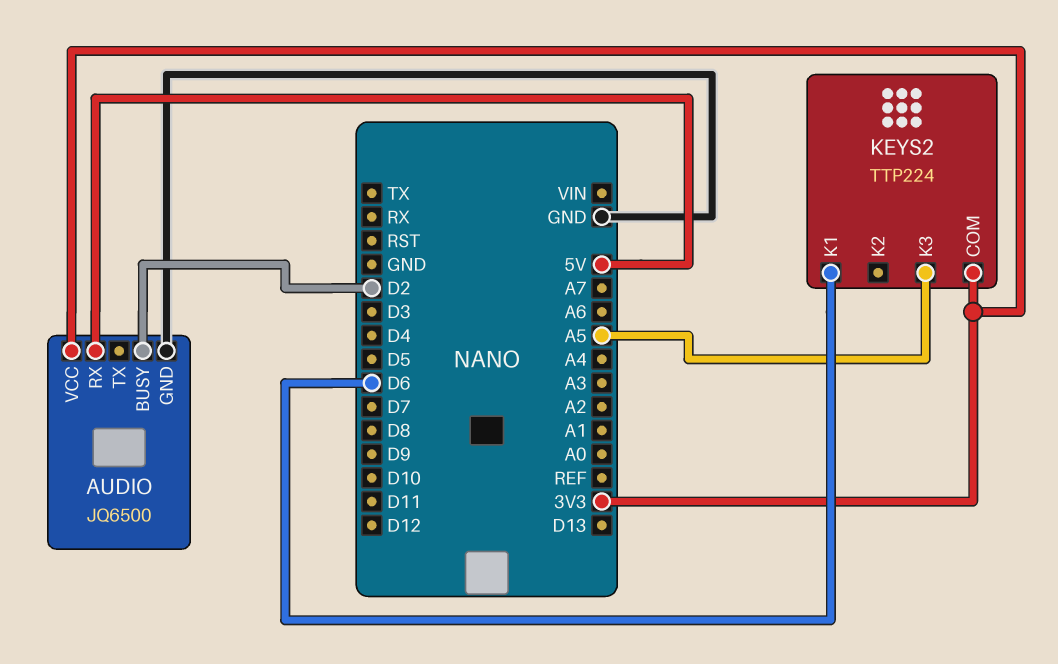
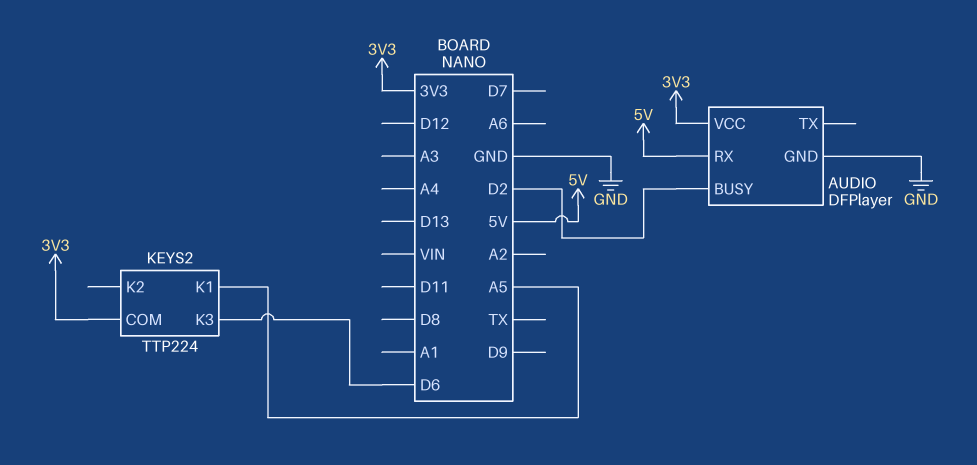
AUDIO: JQ6500 -> DFPlayer
KEYS2 pin K1: D6 -> A5
KEYS2 pin K3: A5 -> D6

